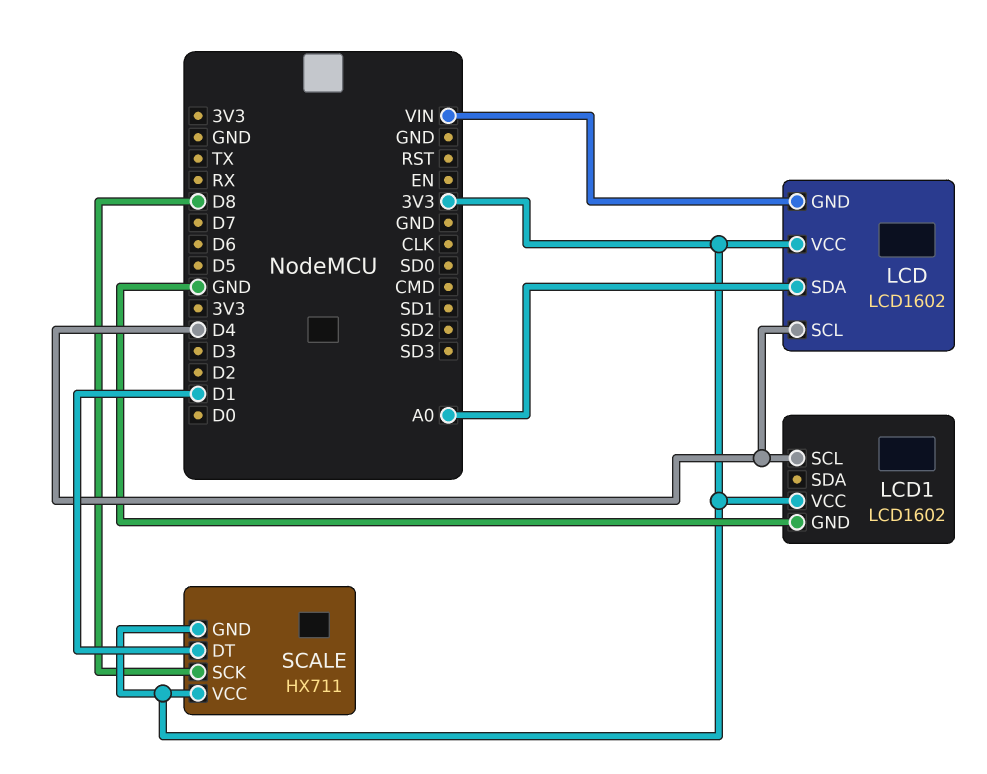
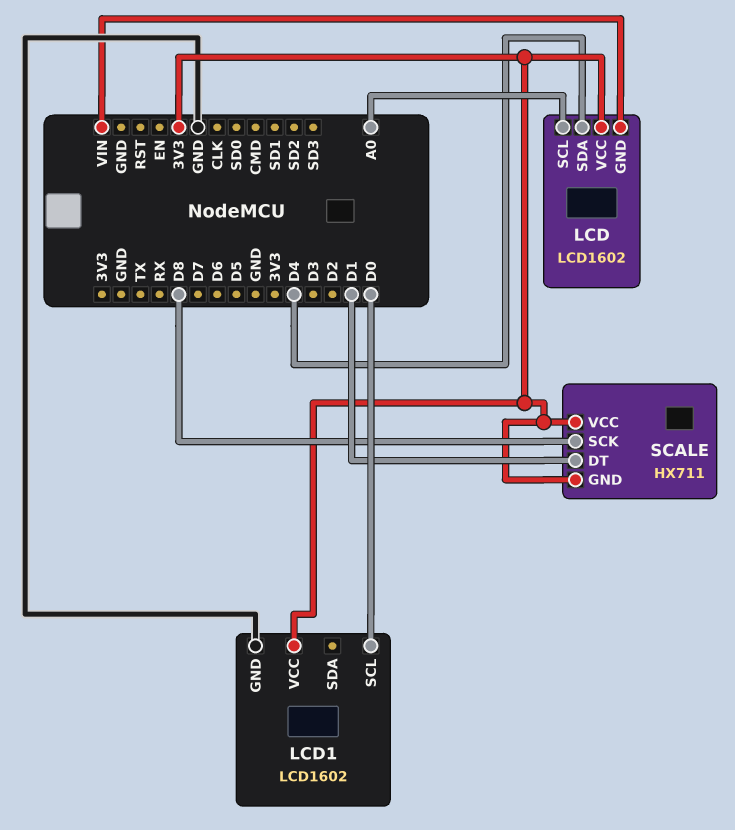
LCD pin SCL: D4 -> A0
LCD pin SDA: A0 -> D4
LCD1 pin SCL: D4 -> D0

